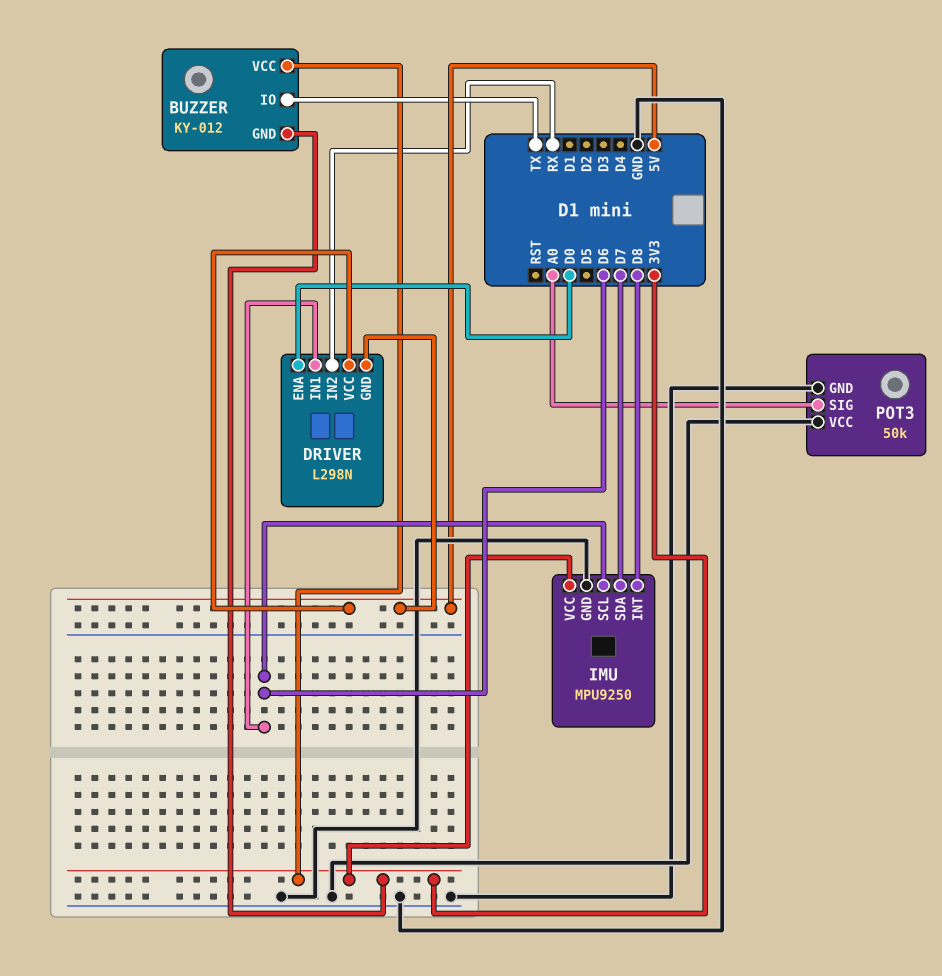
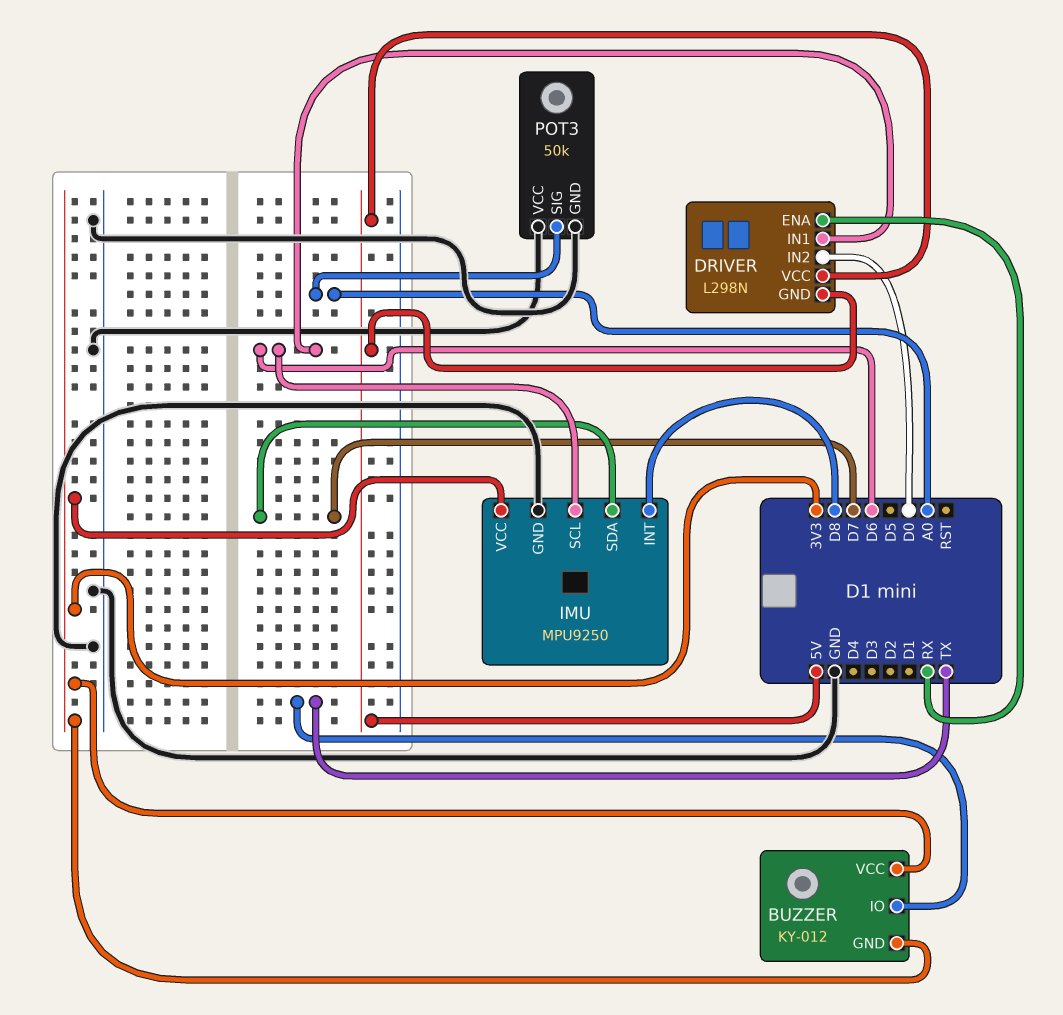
DRIVER pin ENA: D0 -> RX
DRIVER pin IN2: RX -> D0

